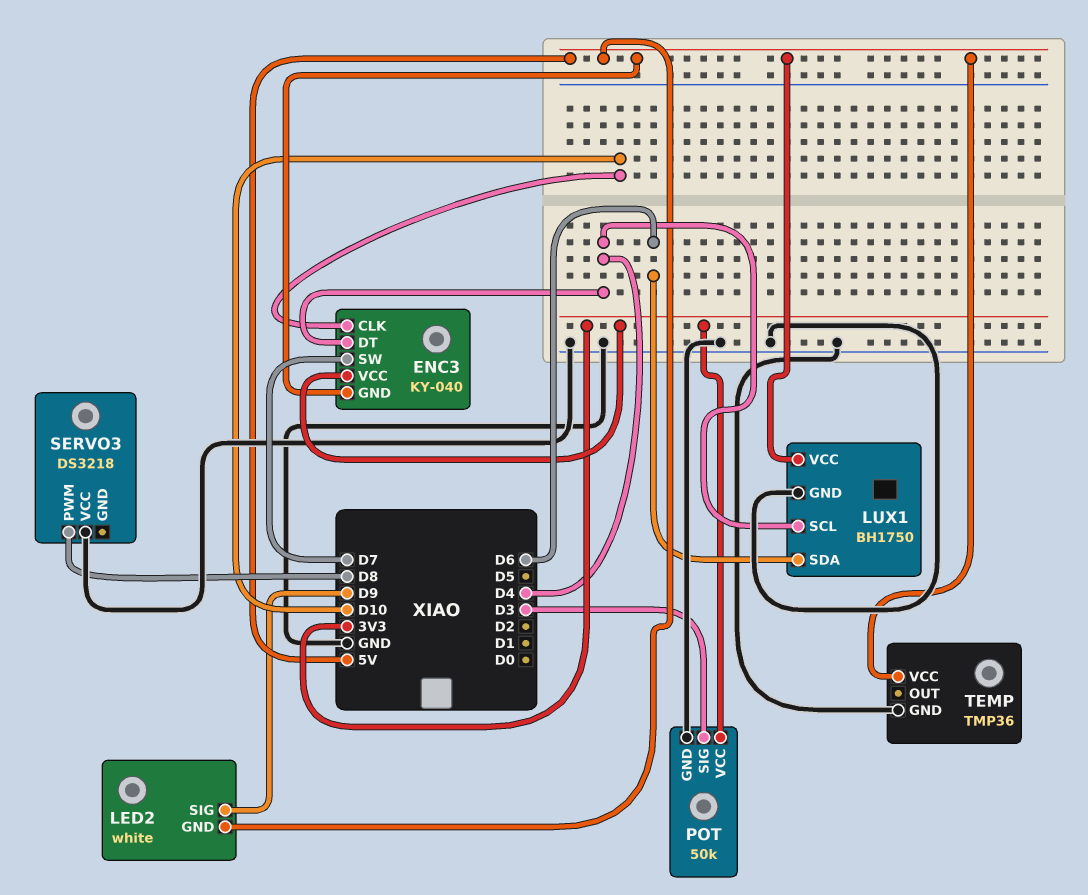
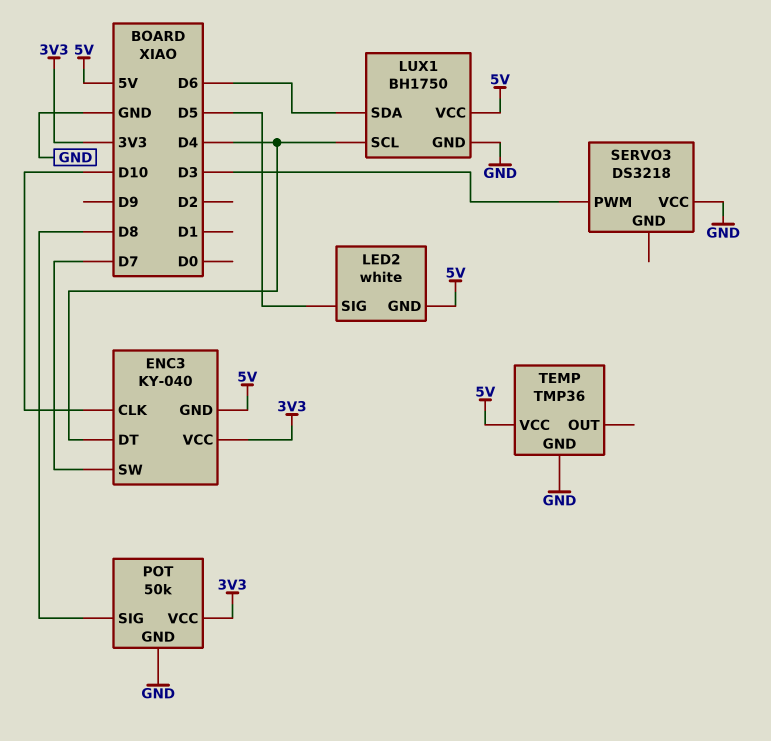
LED2 pin SIG: D9 -> D5
POT pin SIG: D3 -> D8
SERVO3 pin PWM: D8 -> D3

